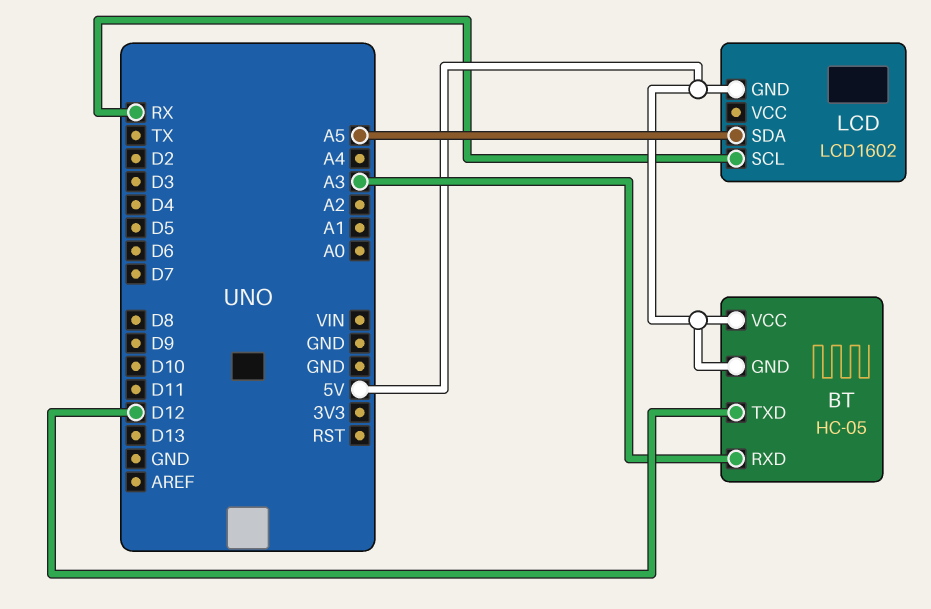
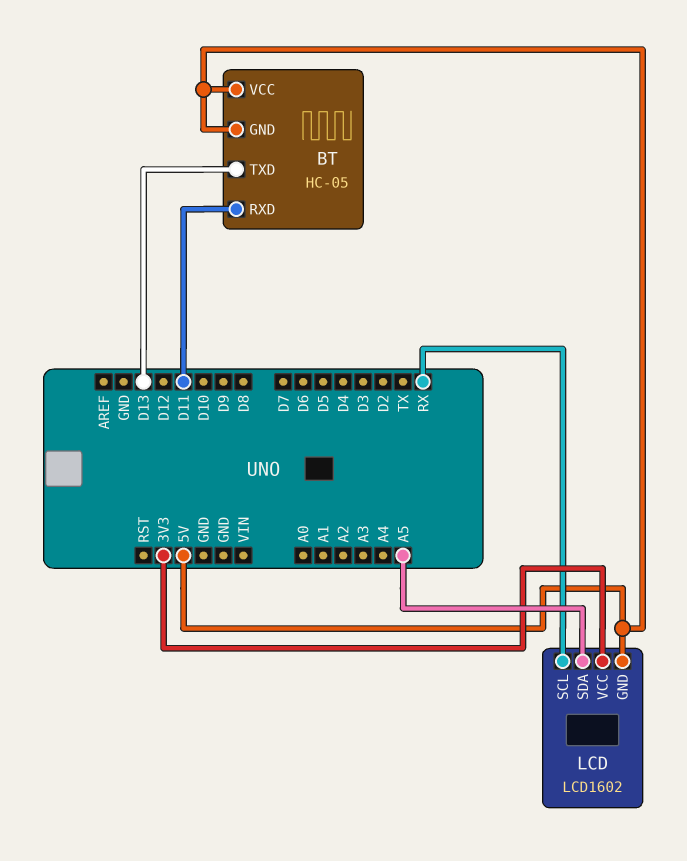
BT pin RXD: A3 -> D11
BT pin TXD: D12 -> D13
LCD pin VCC: none -> 3V3

